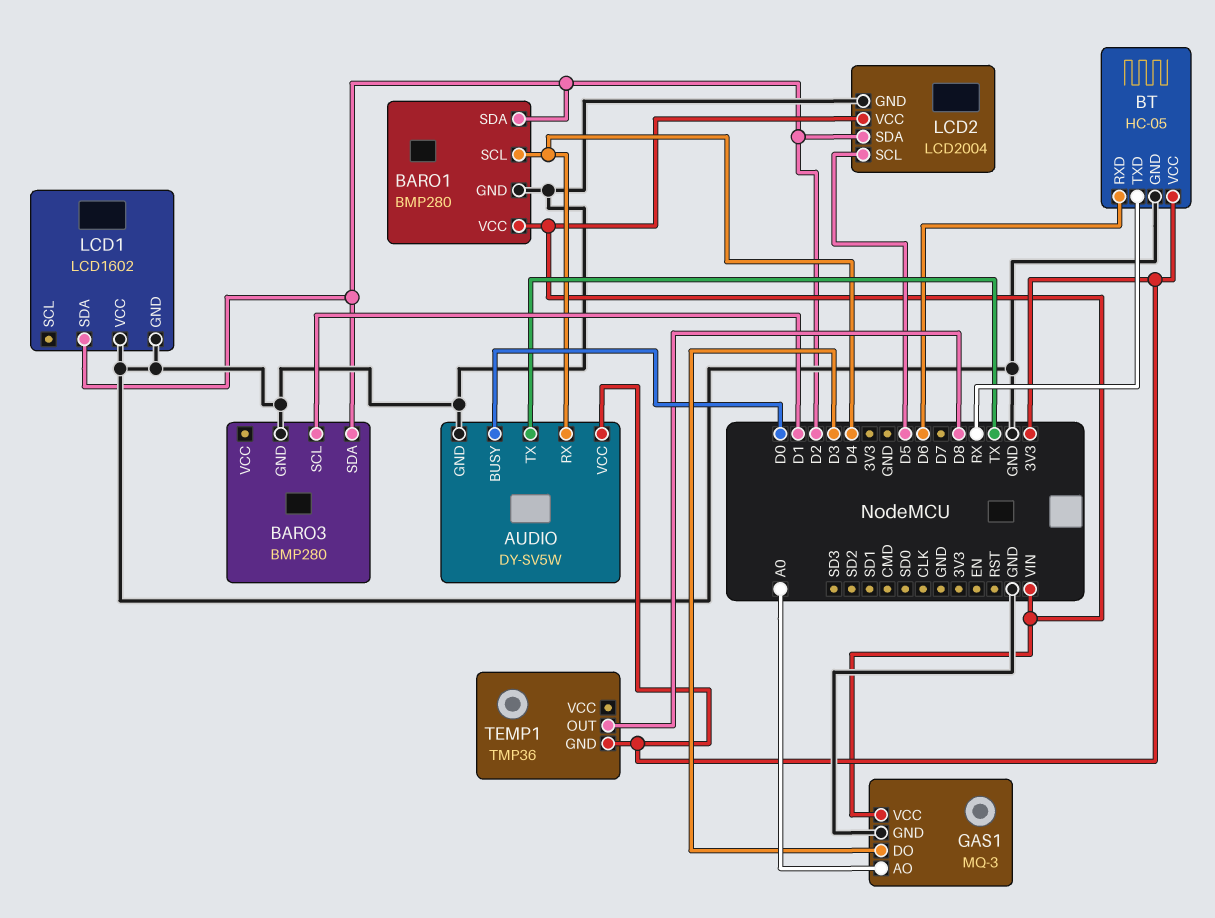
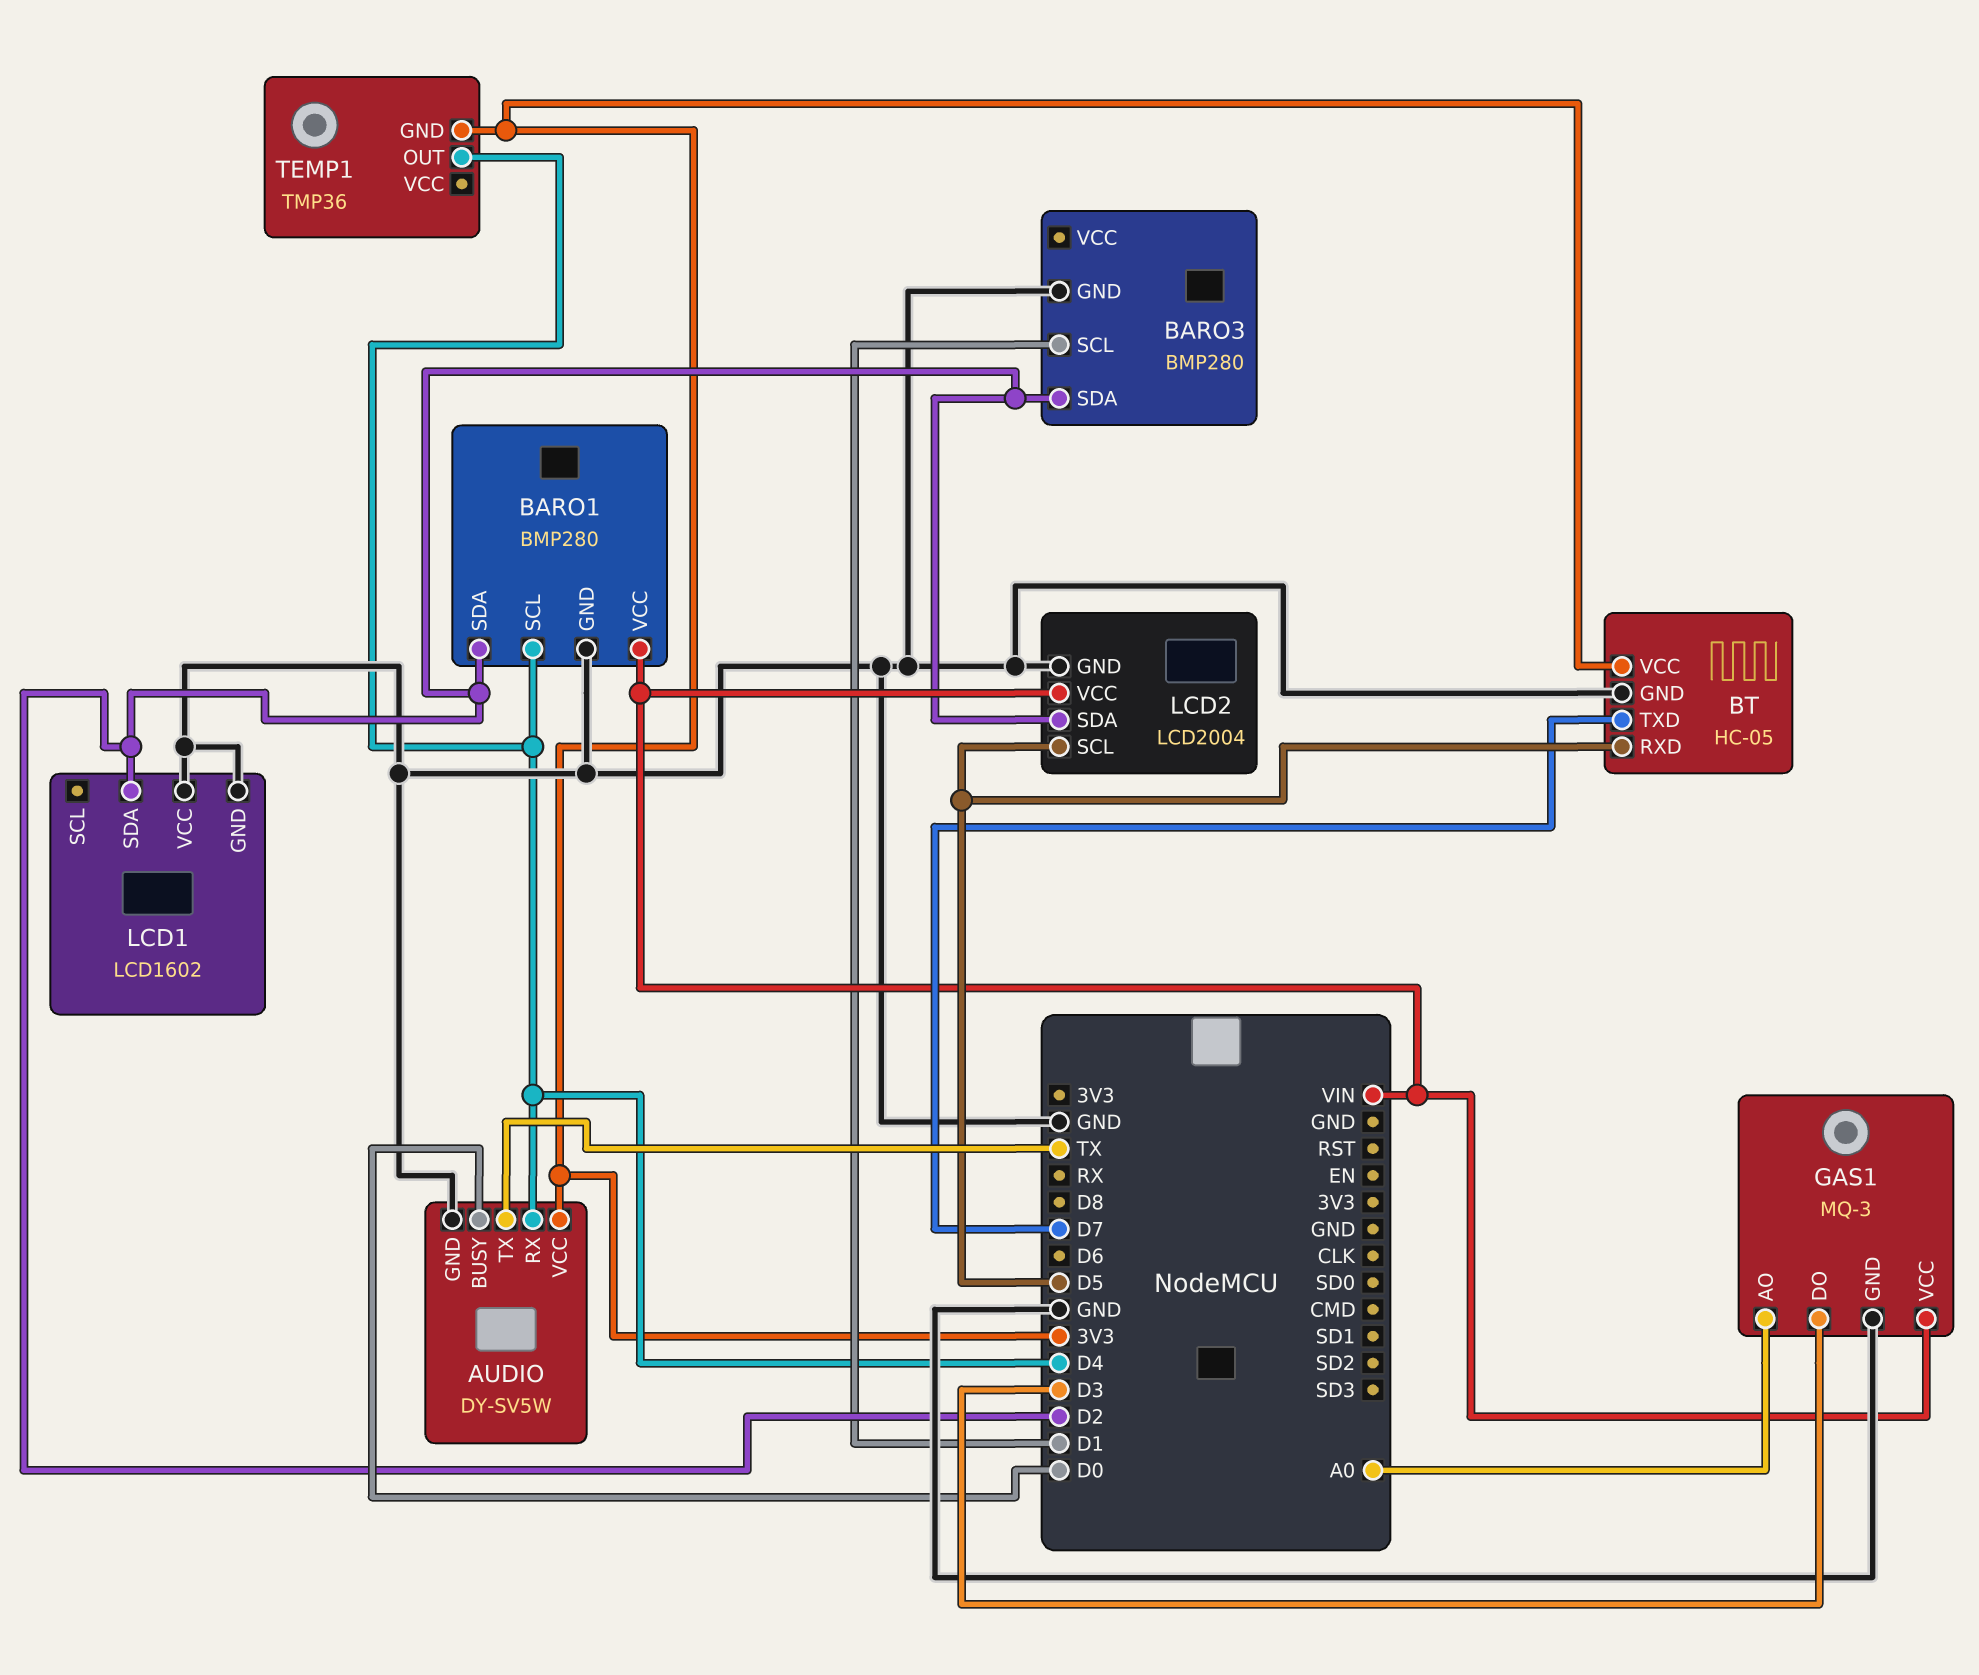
BT pin RXD: D6 -> D5
BT pin TXD: RX -> D7
TEMP1 pin OUT: D8 -> D4

